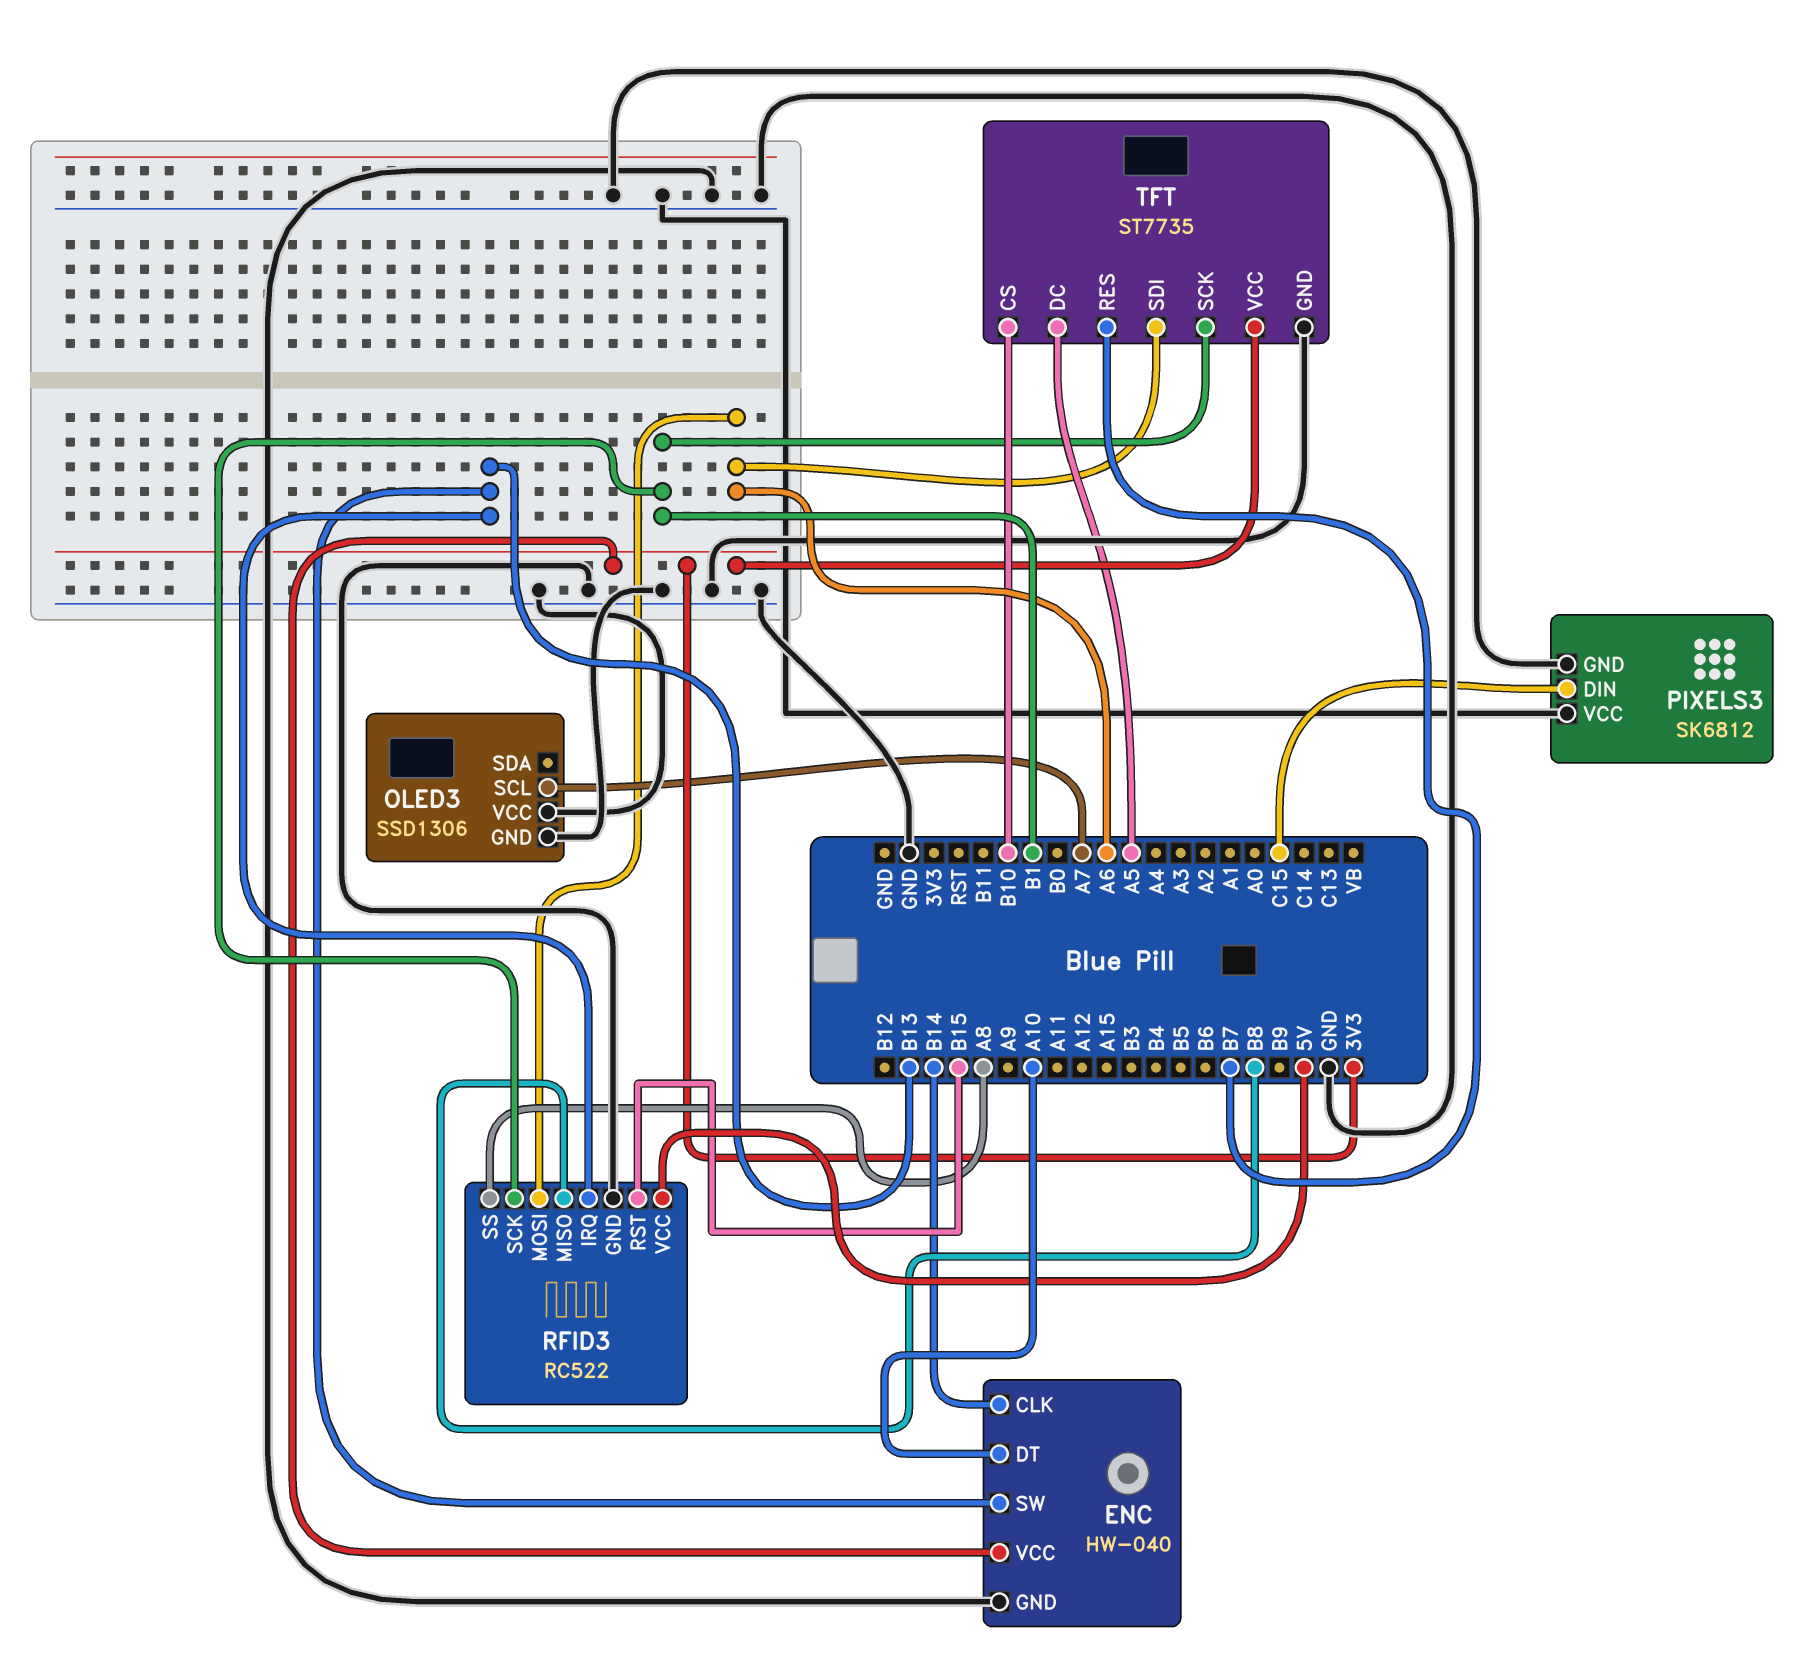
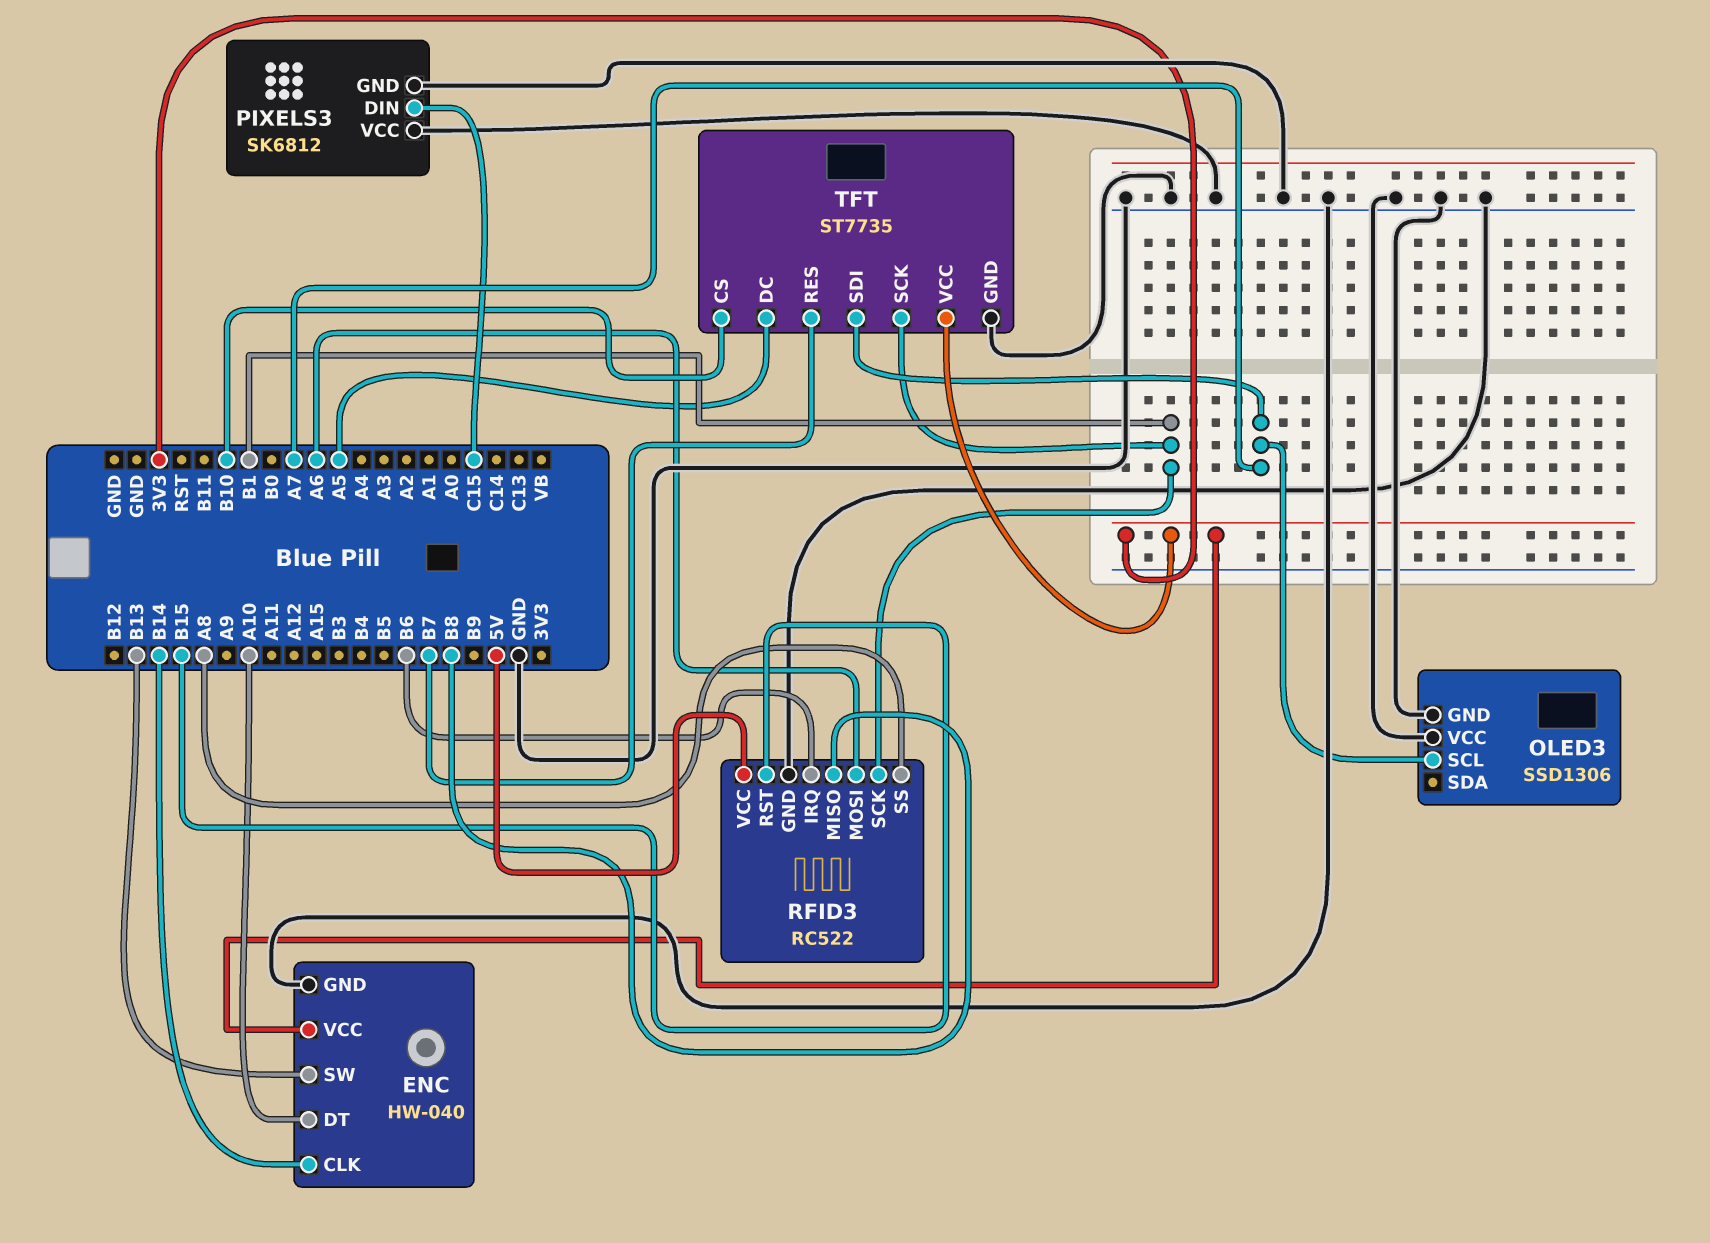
RFID3 pin IRQ: B13 -> B6
TFT pin SDI: A6 -> A7

